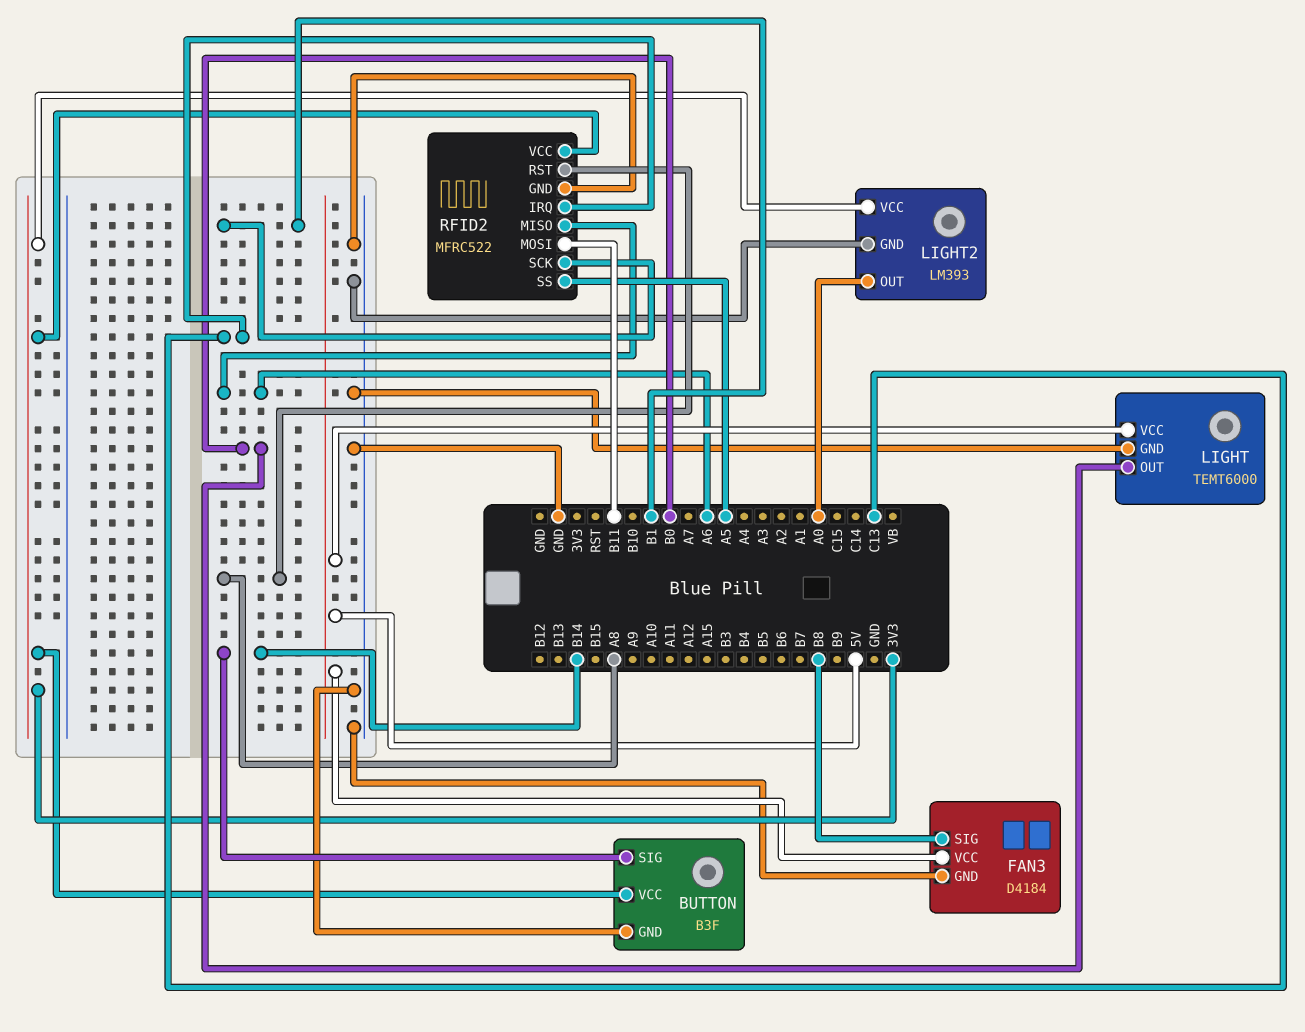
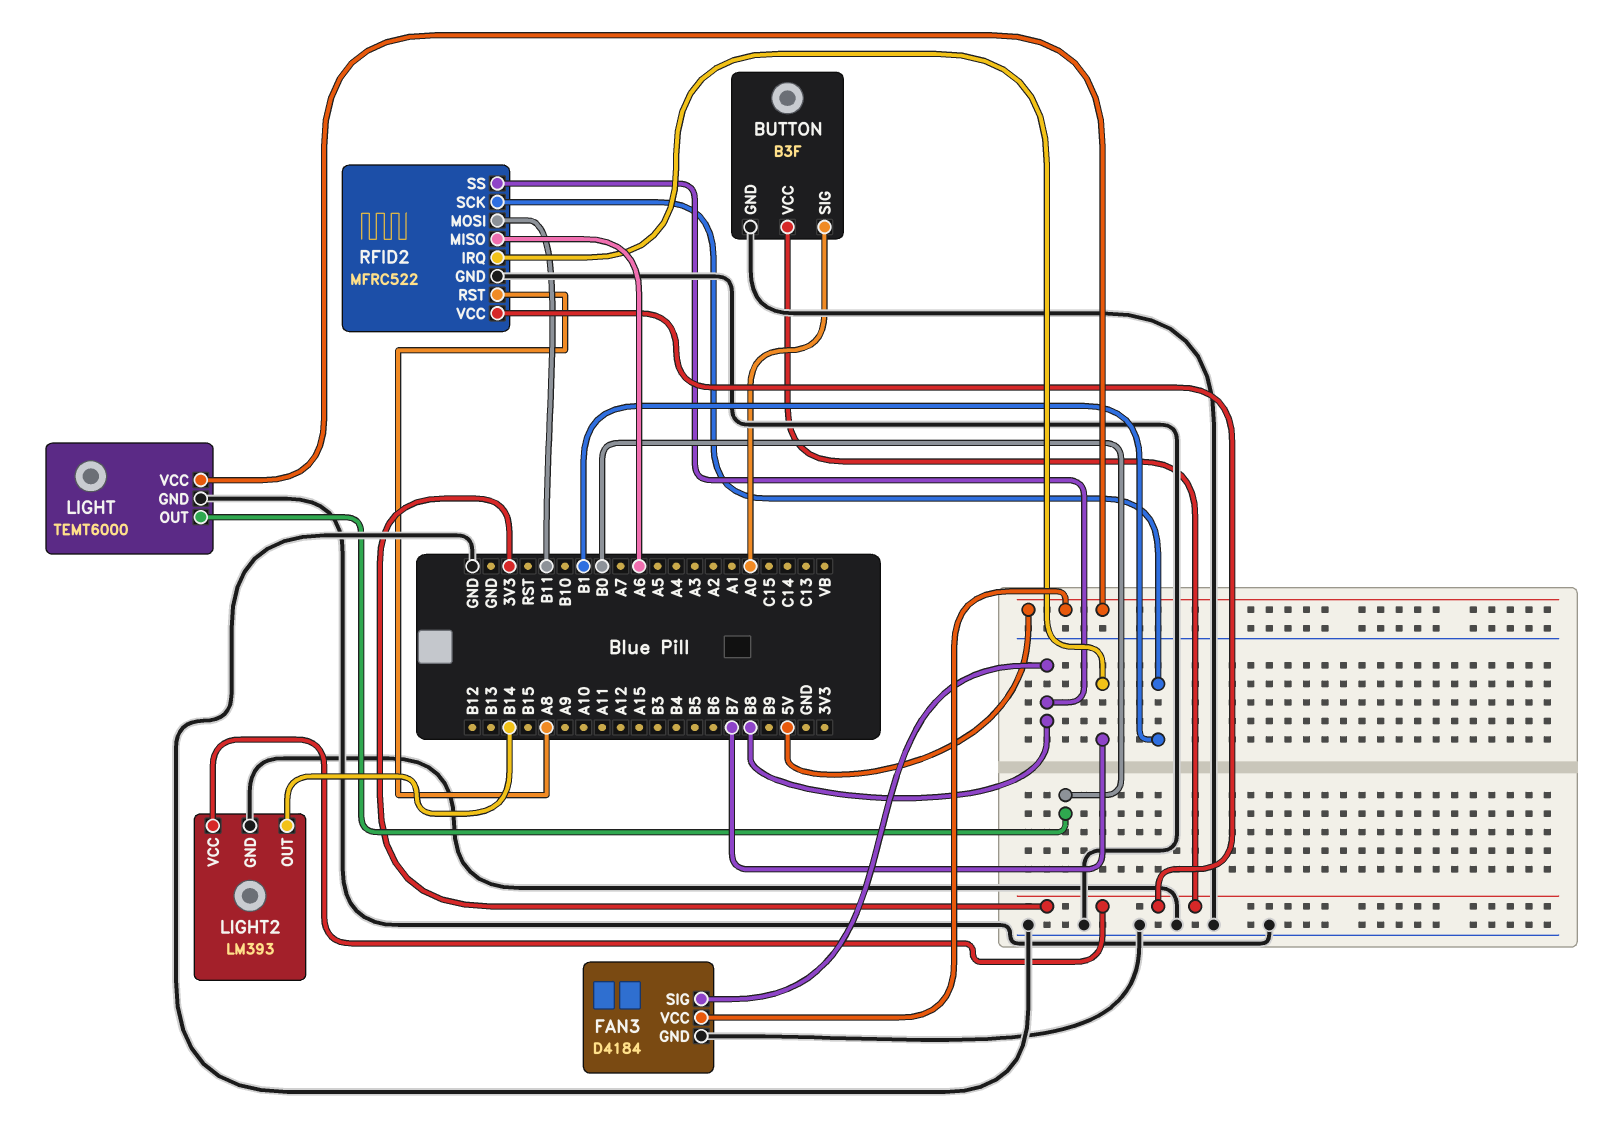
BUTTON pin SIG: B14 -> A0
LIGHT2 pin OUT: A0 -> B14
RFID2 pin IRQ: C13 -> B7
RFID2 pin SS: A5 -> B8

